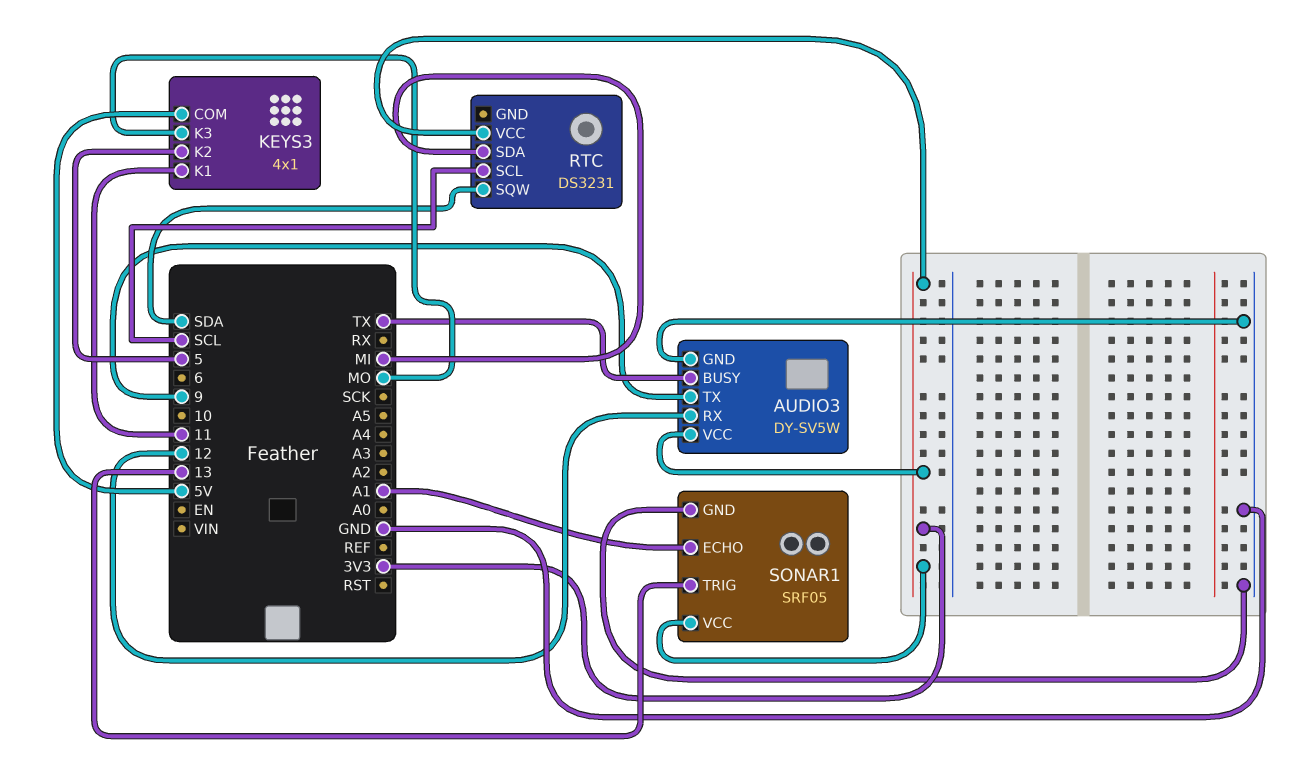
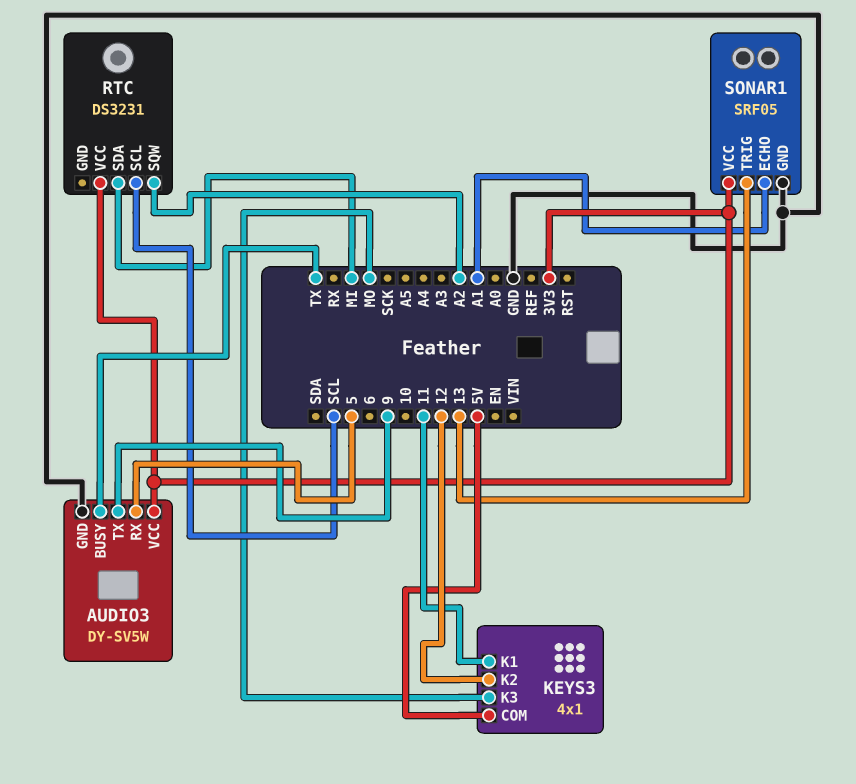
AUDIO3 pin RX: 12 -> 5
KEYS3 pin K2: 5 -> 12
RTC pin SQW: SDA -> A2

